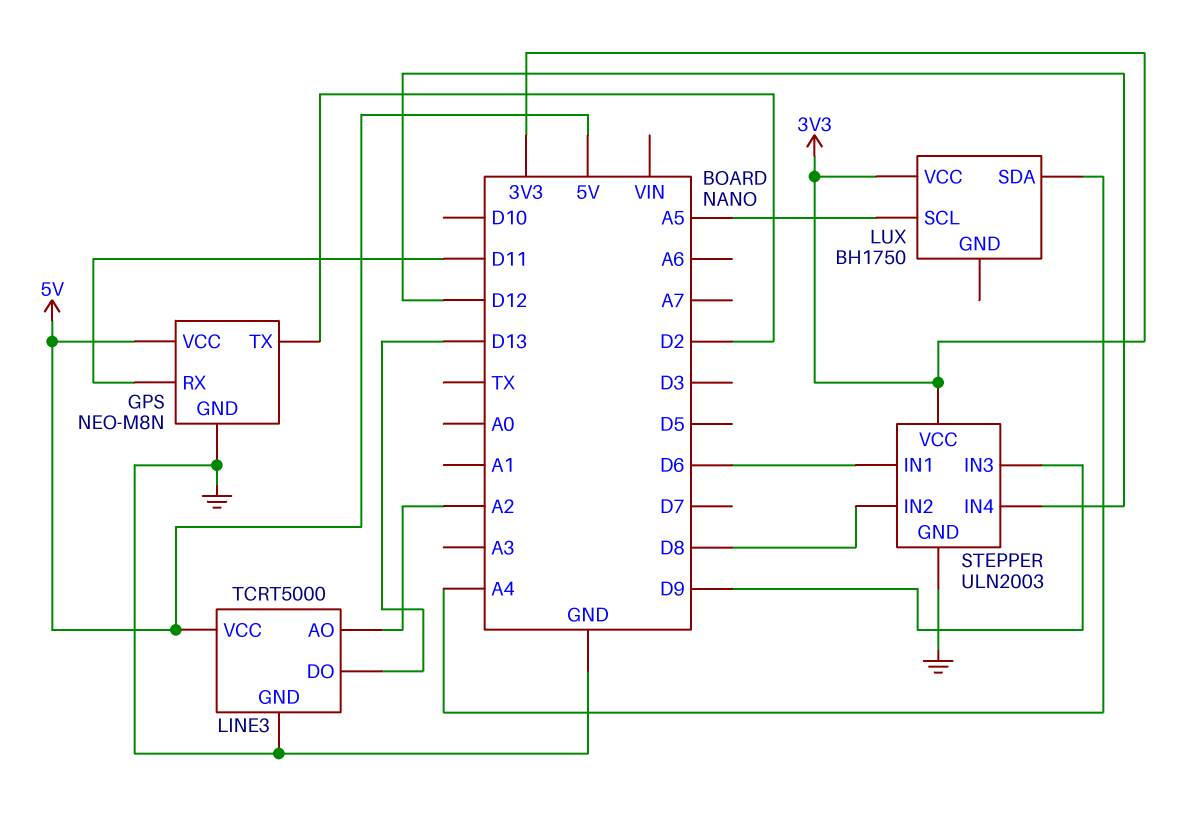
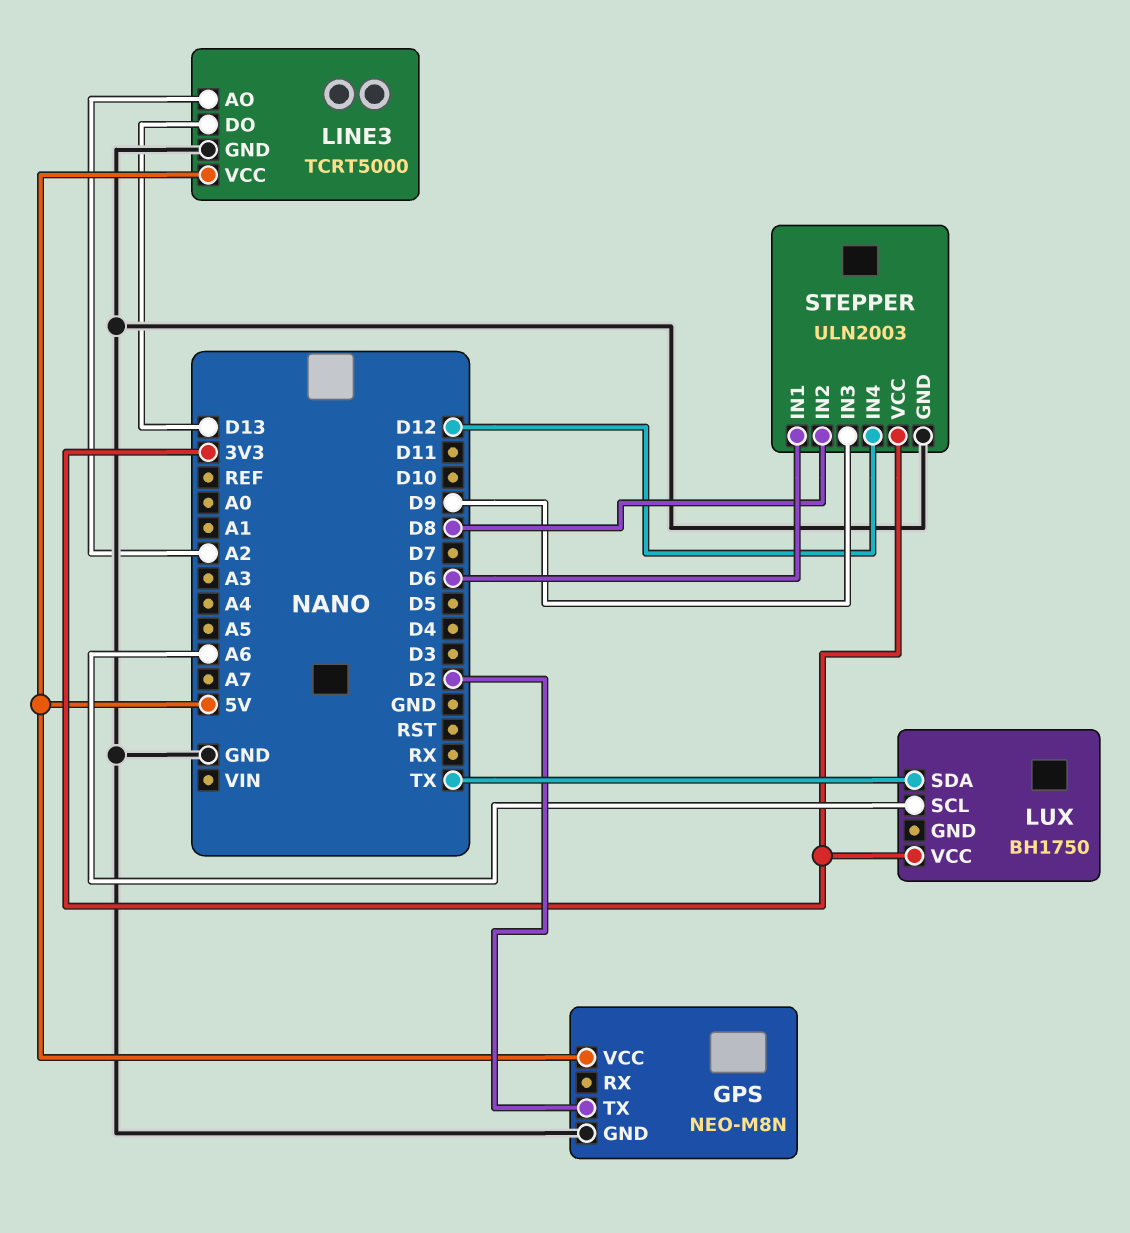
GPS pin RX: D11 -> none
LUX pin SCL: A5 -> A6
LUX pin SDA: A4 -> TX

